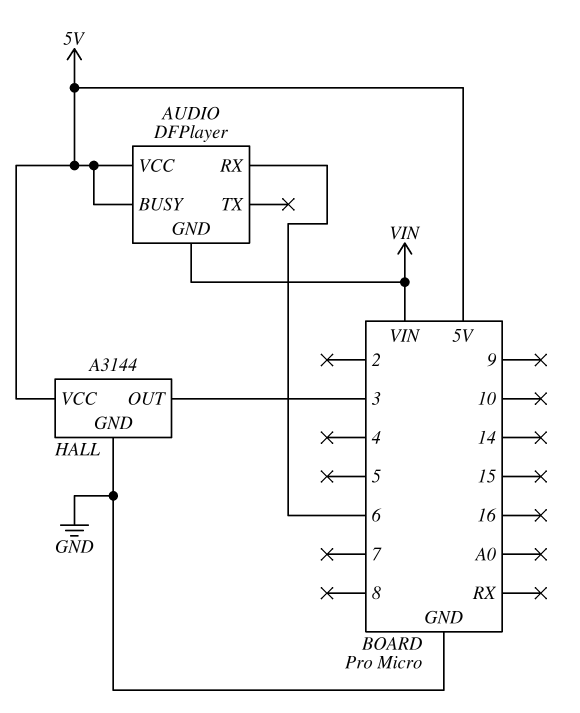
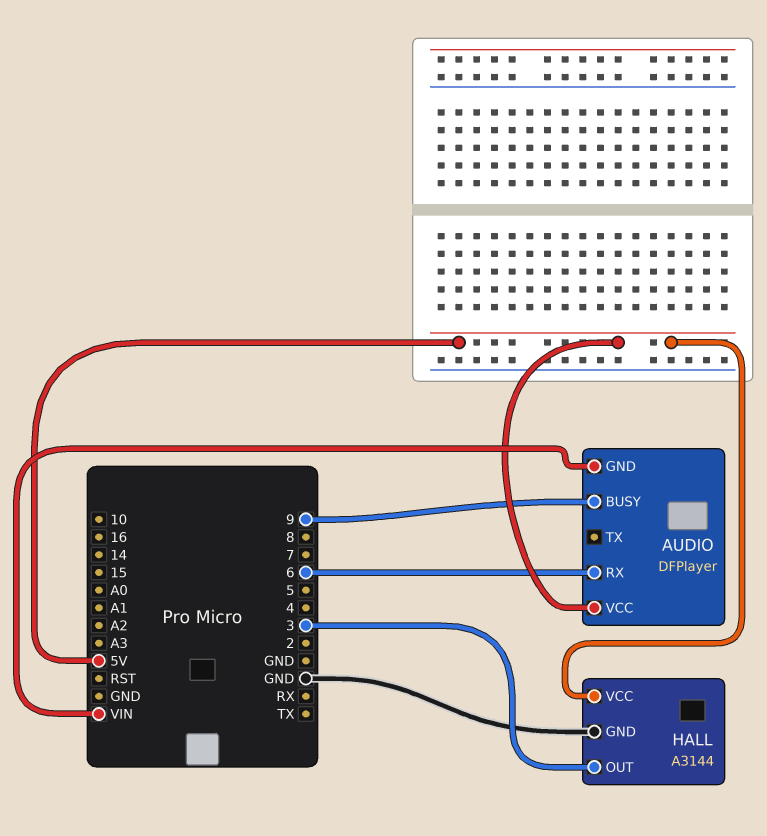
AUDIO pin BUSY: 5V -> 9

